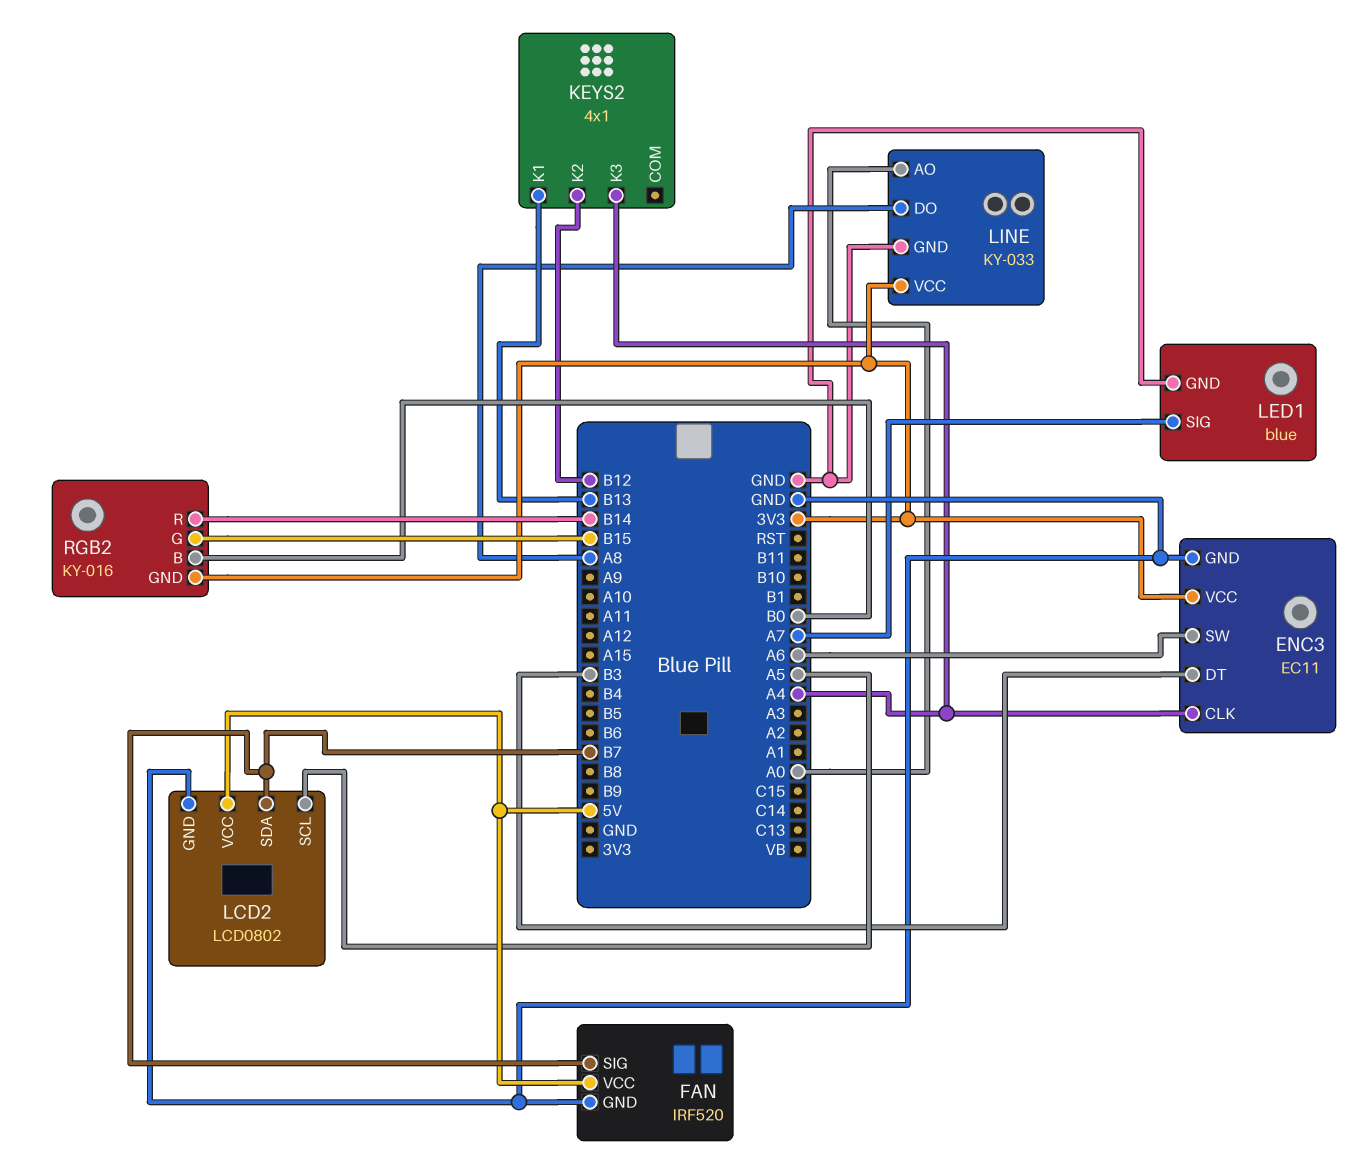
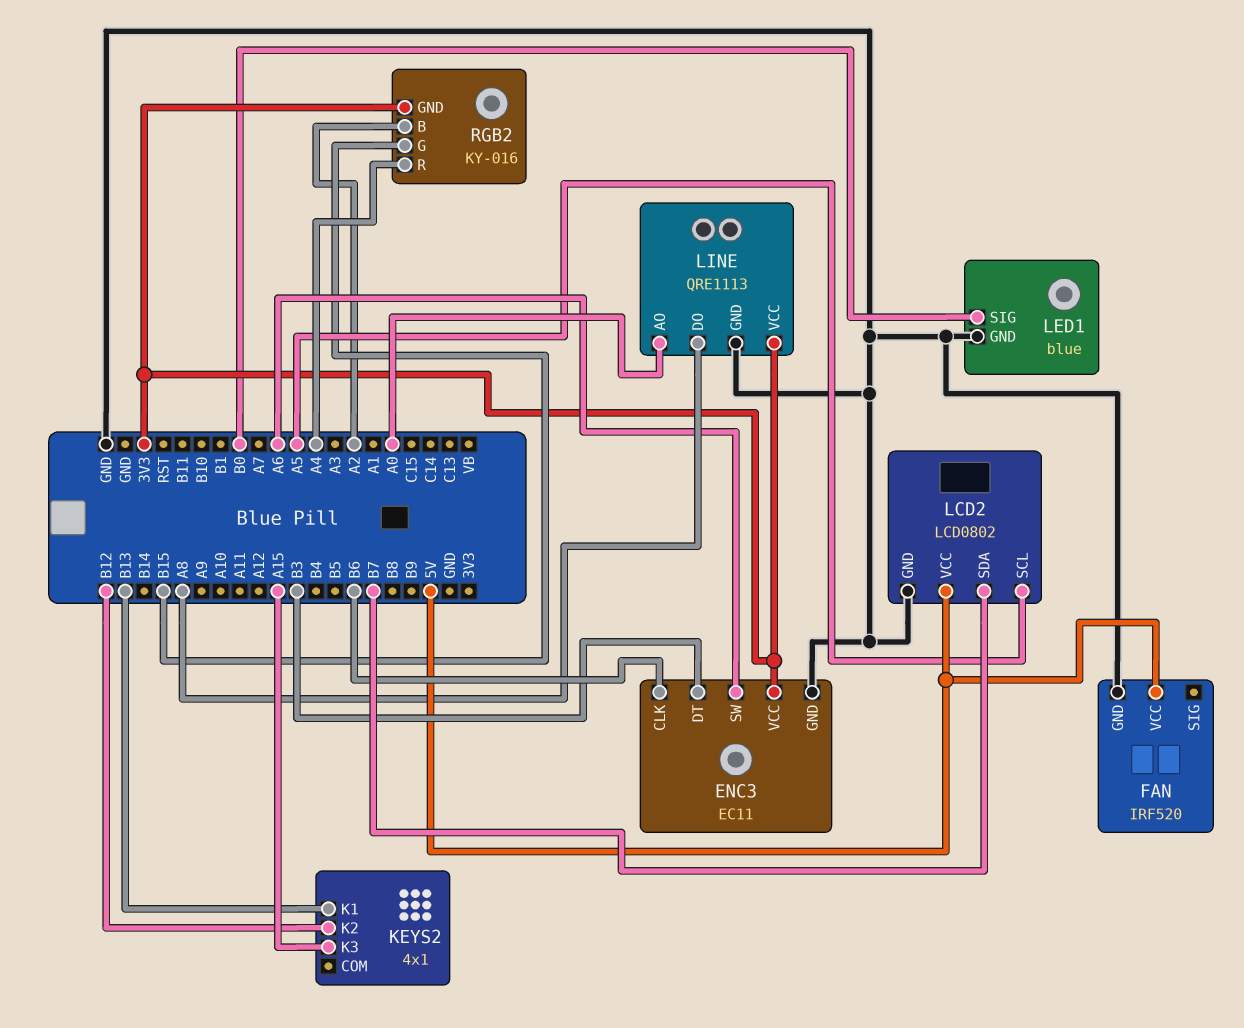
ENC3 pin CLK: A4 -> B6
FAN pin SIG: B7 -> none
KEYS2 pin K3: A4 -> A15
LED1 pin SIG: A7 -> B0
LINE: KY-033 -> QRE1113
RGB2 pin B: B0 -> A2
RGB2 pin R: B14 -> A4

